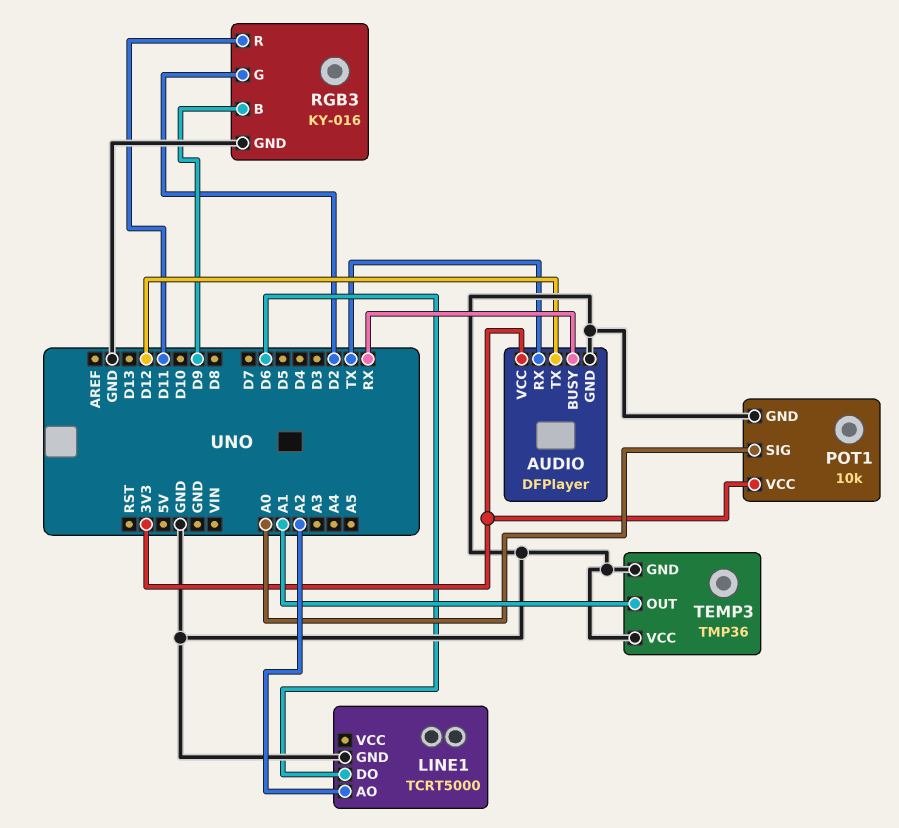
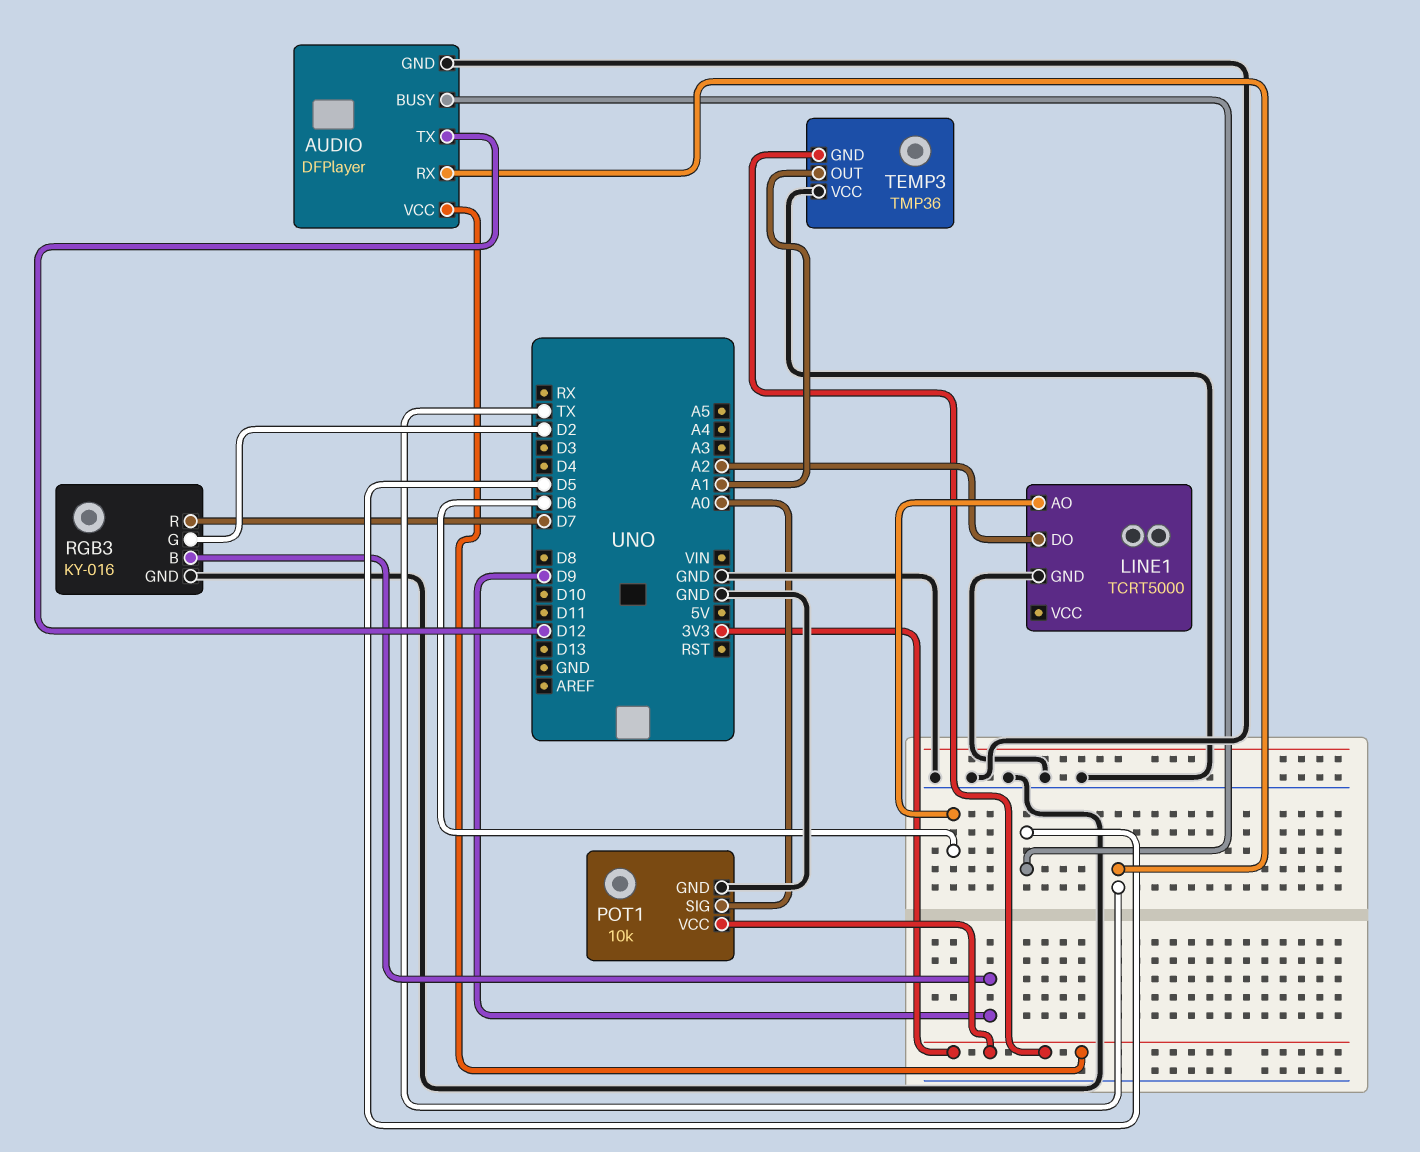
AUDIO pin BUSY: RX -> D5
LINE1 pin AO: A2 -> D6
LINE1 pin DO: D6 -> A2
RGB3 pin R: D11 -> D7
TEMP3 pin GND: GND -> 3V3

